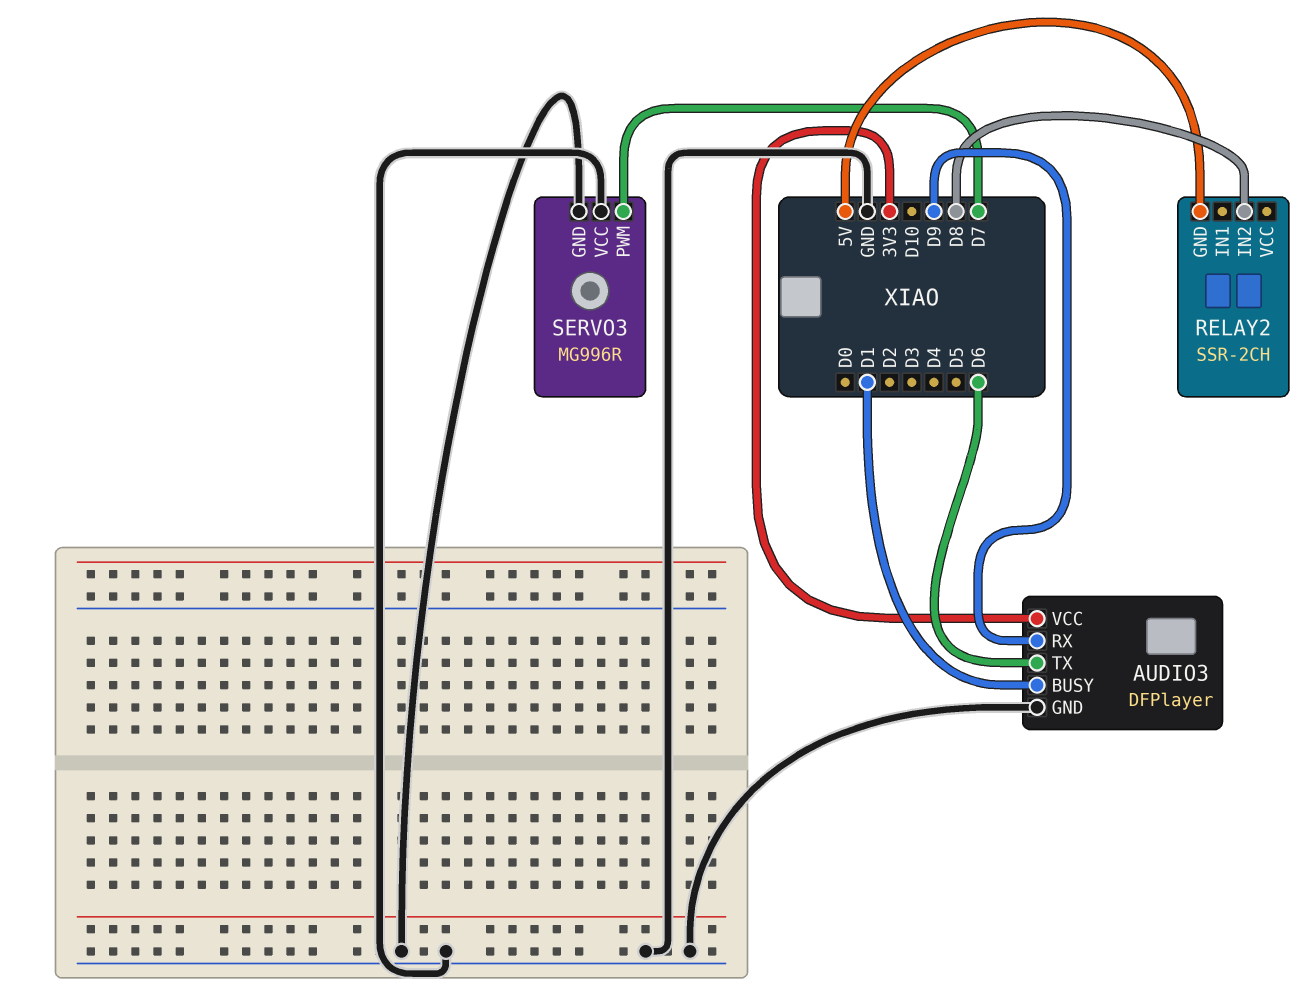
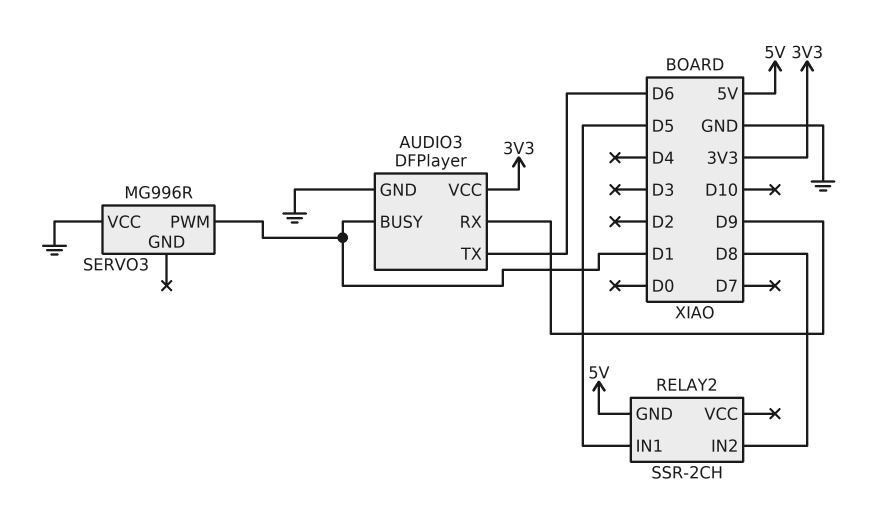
RELAY2 pin IN1: none -> D5
SERVO3 pin GND: GND -> none
SERVO3 pin PWM: D7 -> D1

